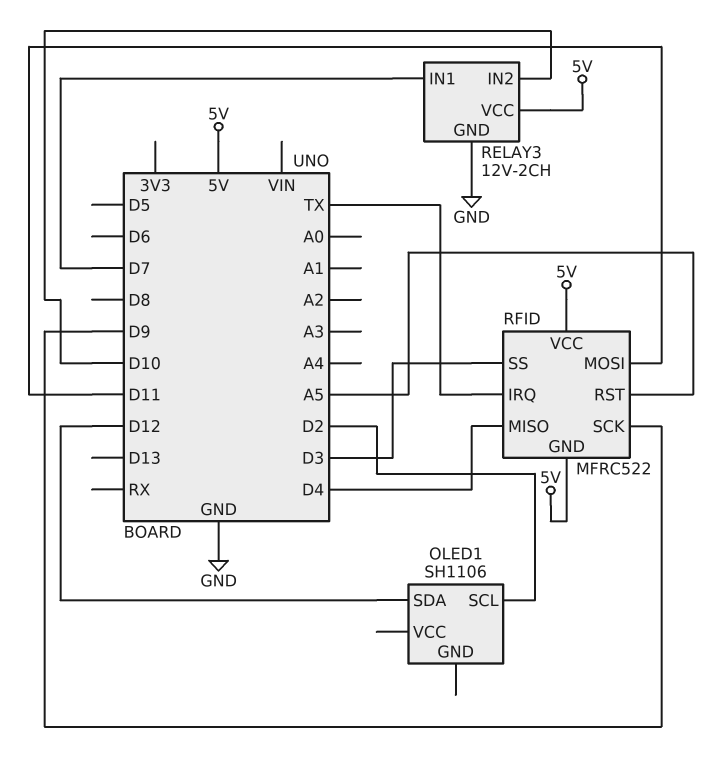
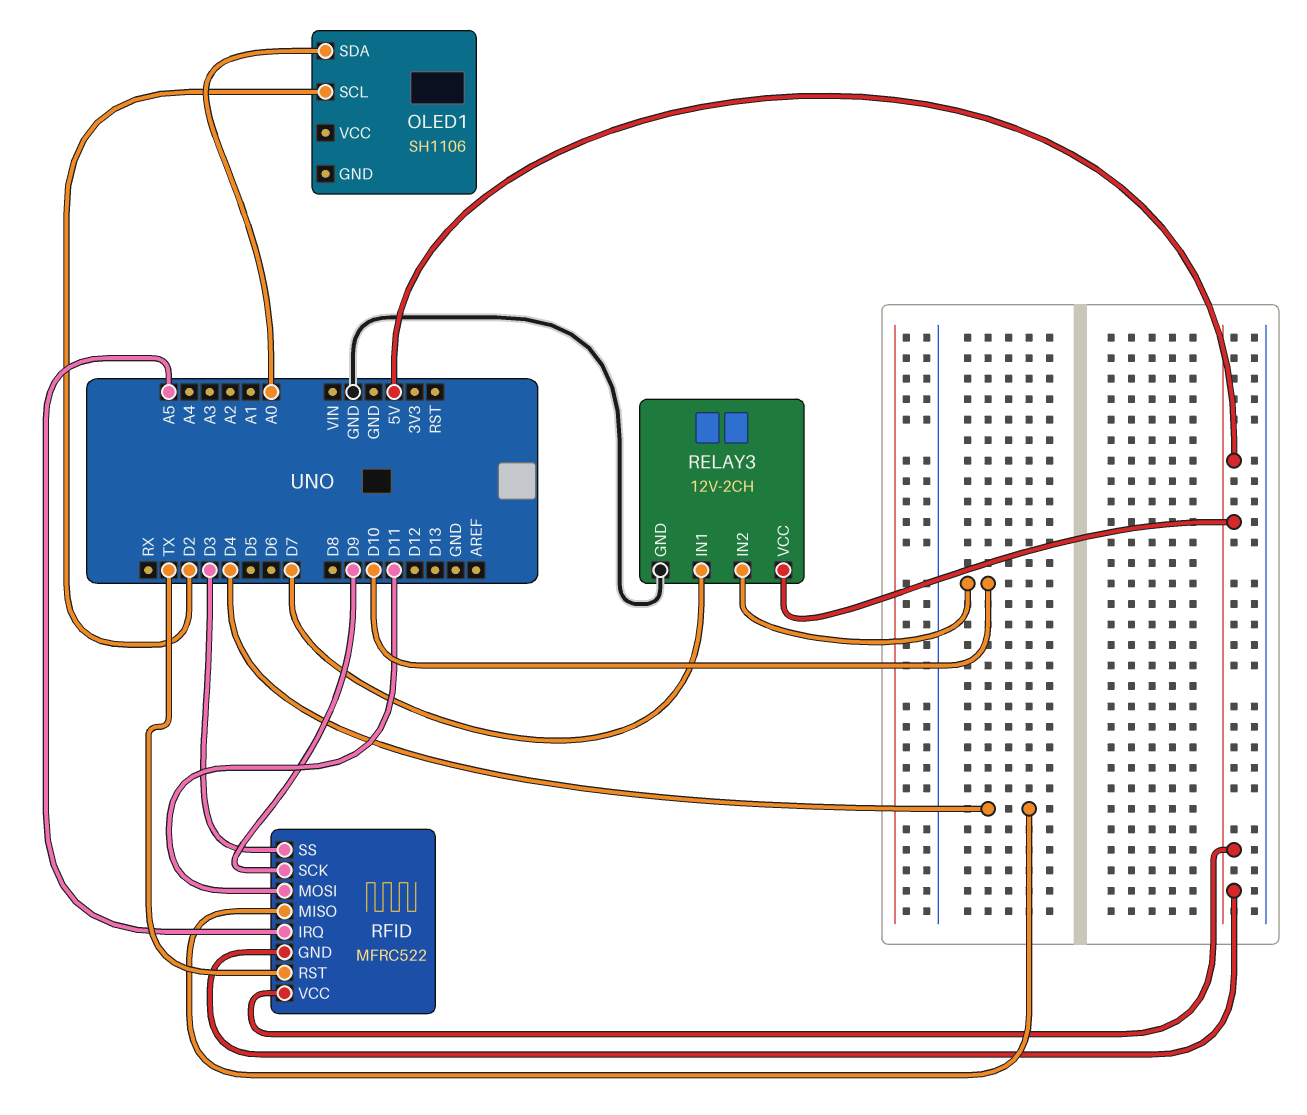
OLED1 pin SDA: D12 -> A0
RFID pin IRQ: TX -> A5
RFID pin RST: A5 -> TX

